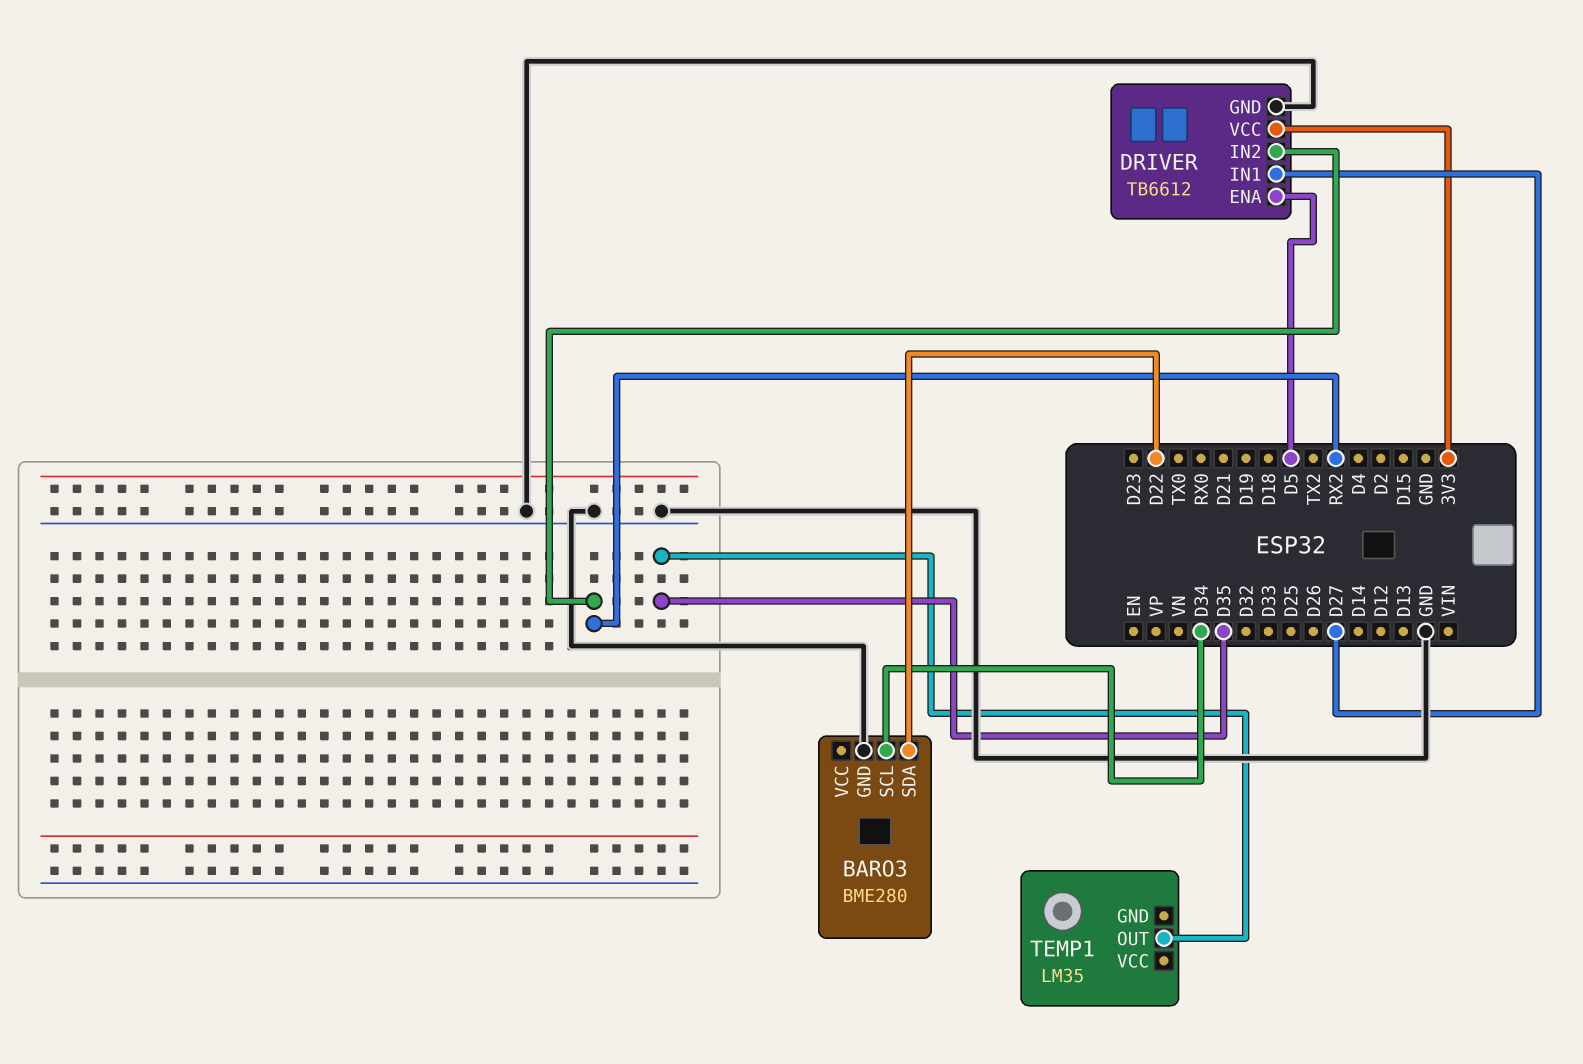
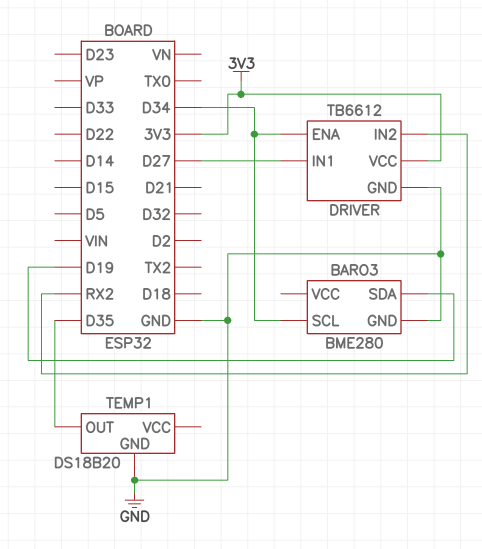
BARO3 pin SDA: D22 -> D19
DRIVER pin ENA: D5 -> D34
TEMP1: LM35 -> DS18B20
TEMP1 pin GND: none -> GND

